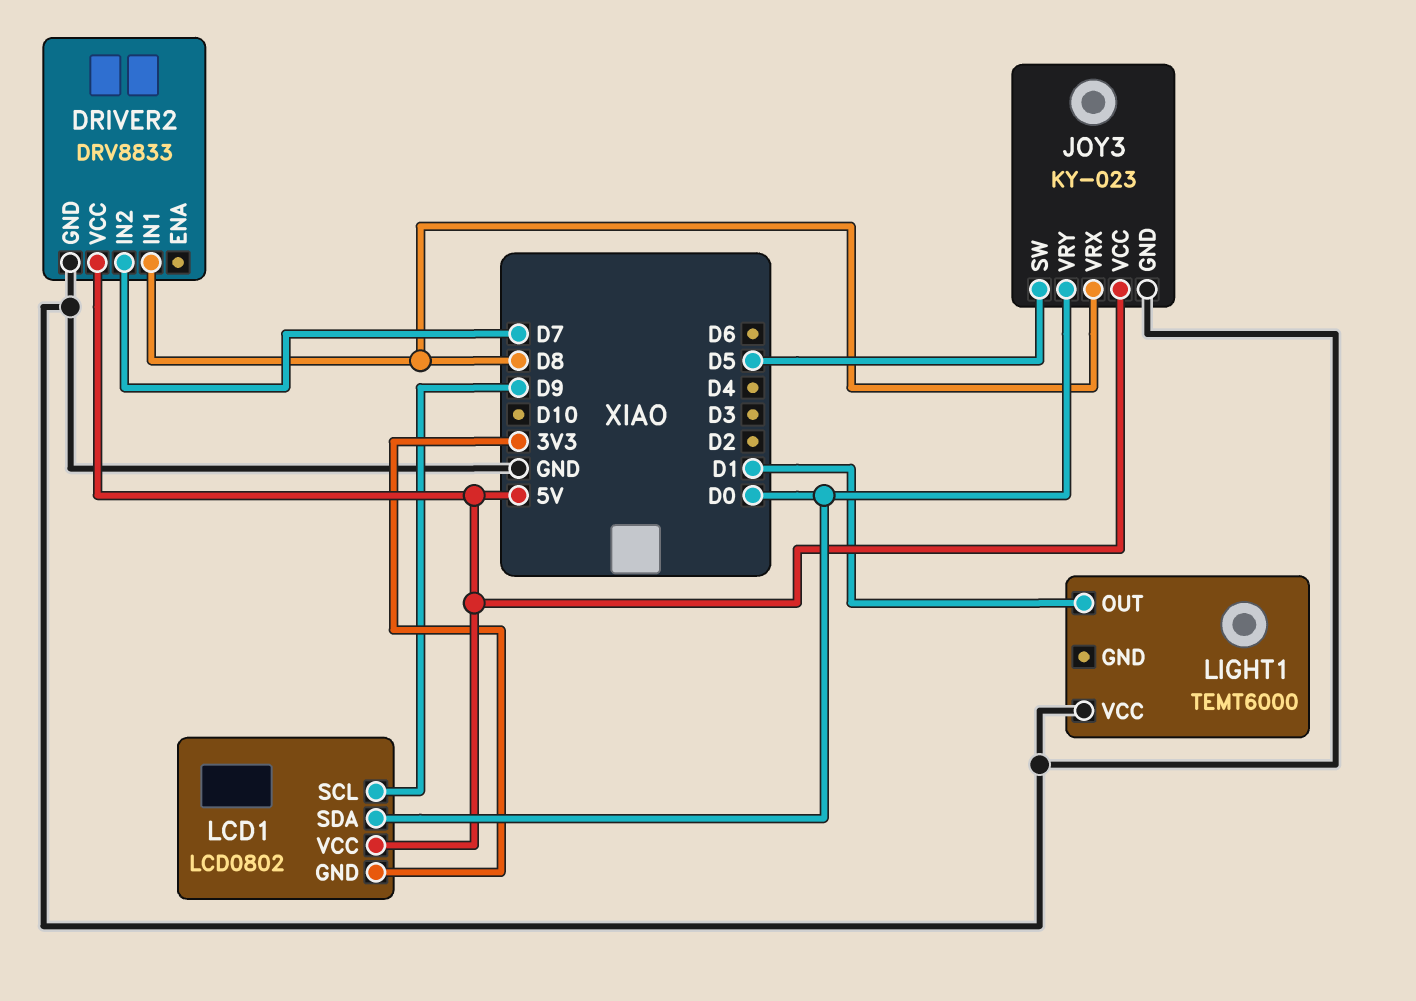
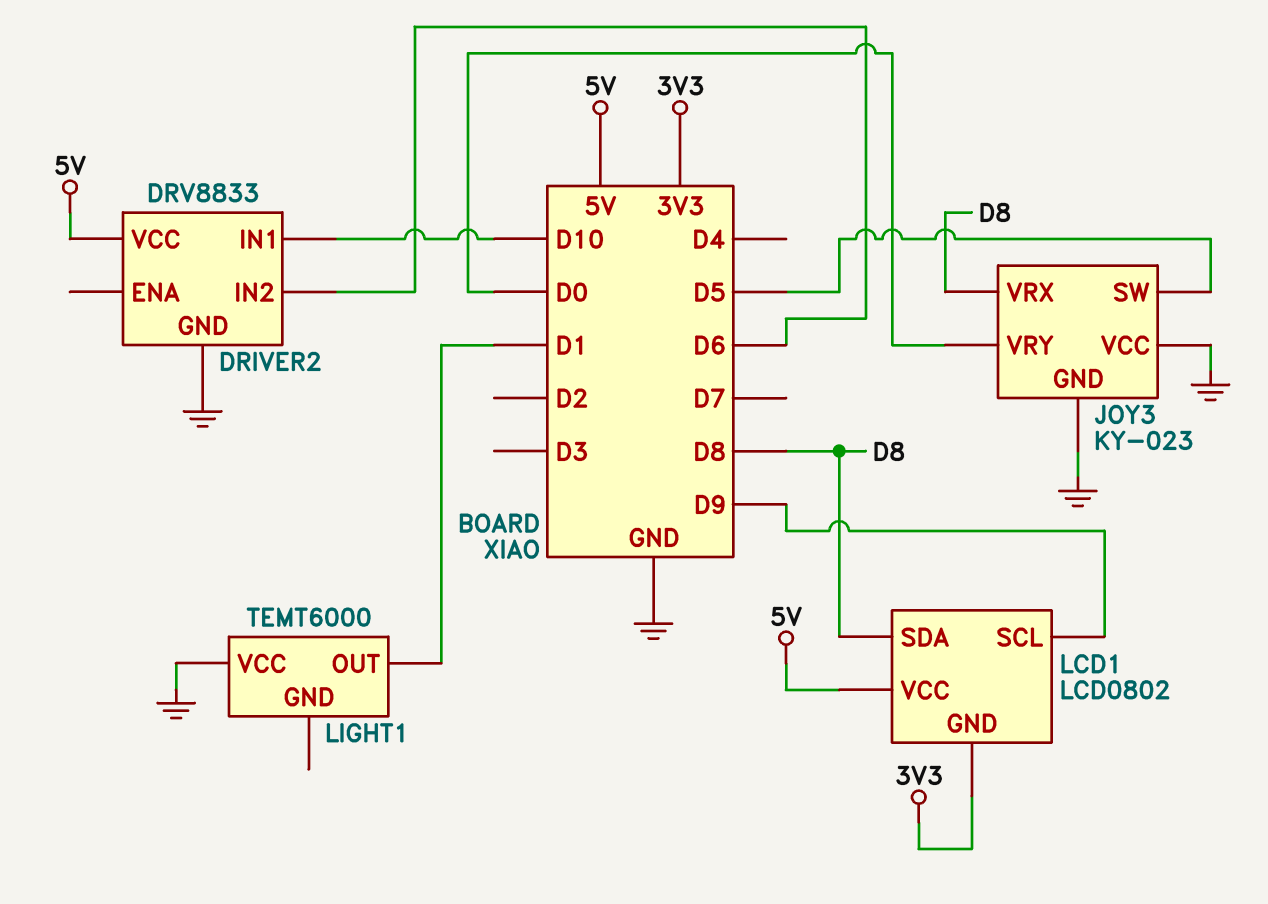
DRIVER2 pin IN1: D8 -> D10
DRIVER2 pin IN2: D7 -> D6
JOY3 pin VCC: 5V -> GND
LCD1 pin SDA: D0 -> D8

